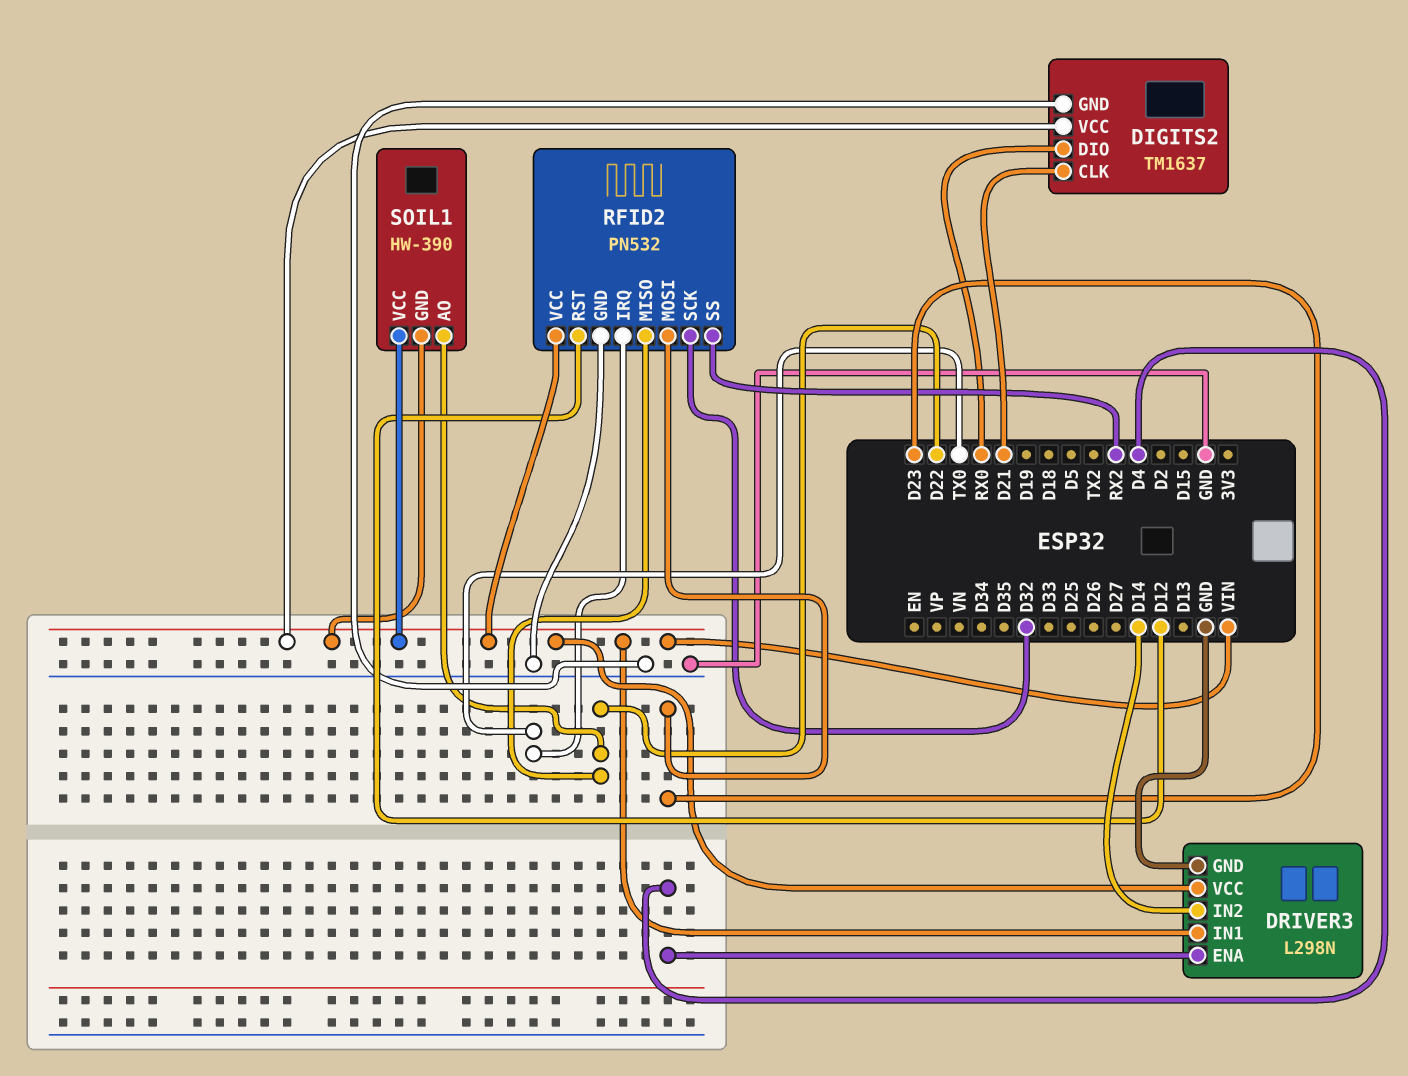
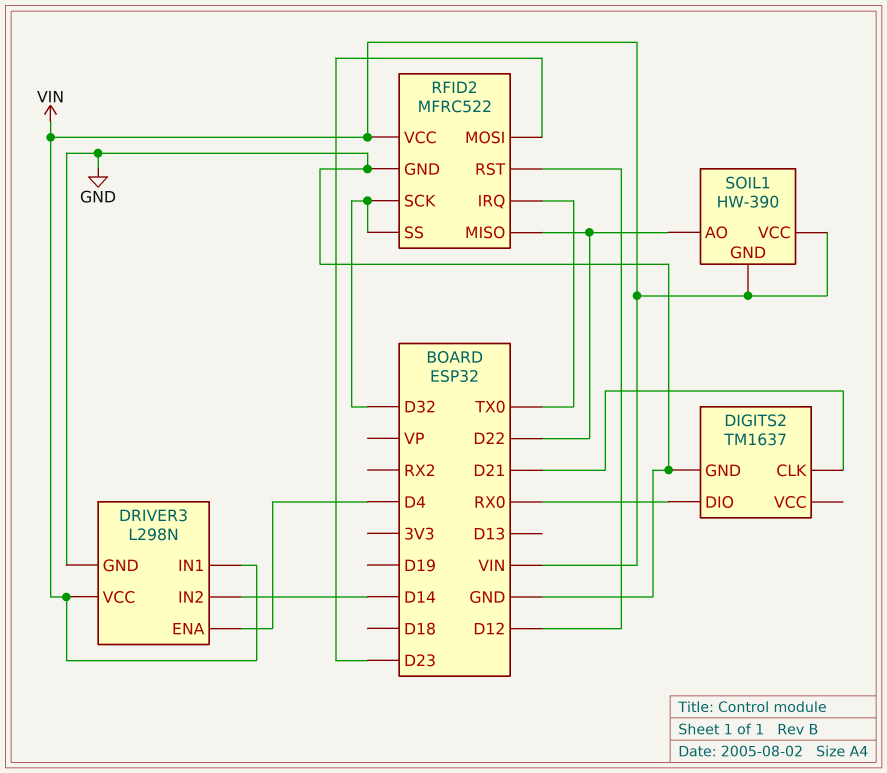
DIGITS2 pin VCC: VIN -> none
RFID2: PN532 -> MFRC522
RFID2 pin SS: RX2 -> D32

